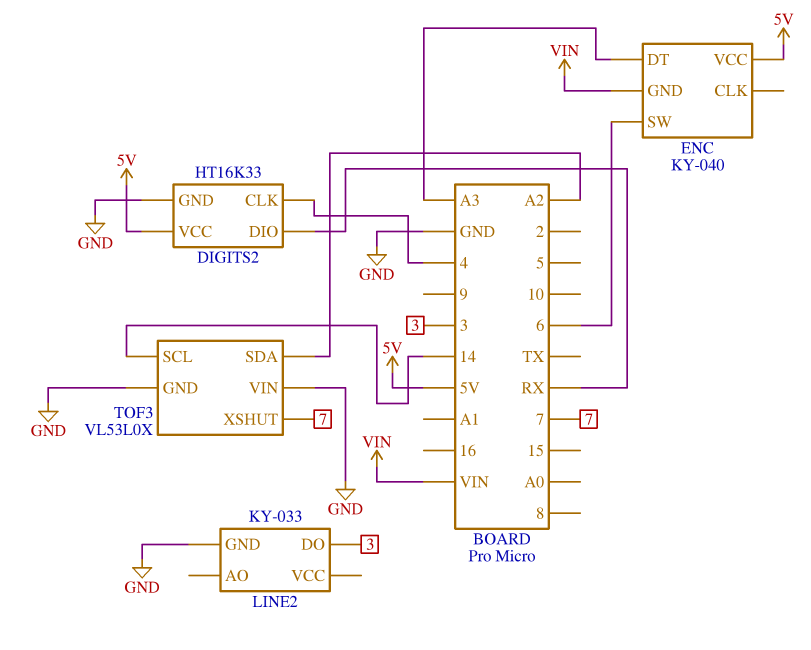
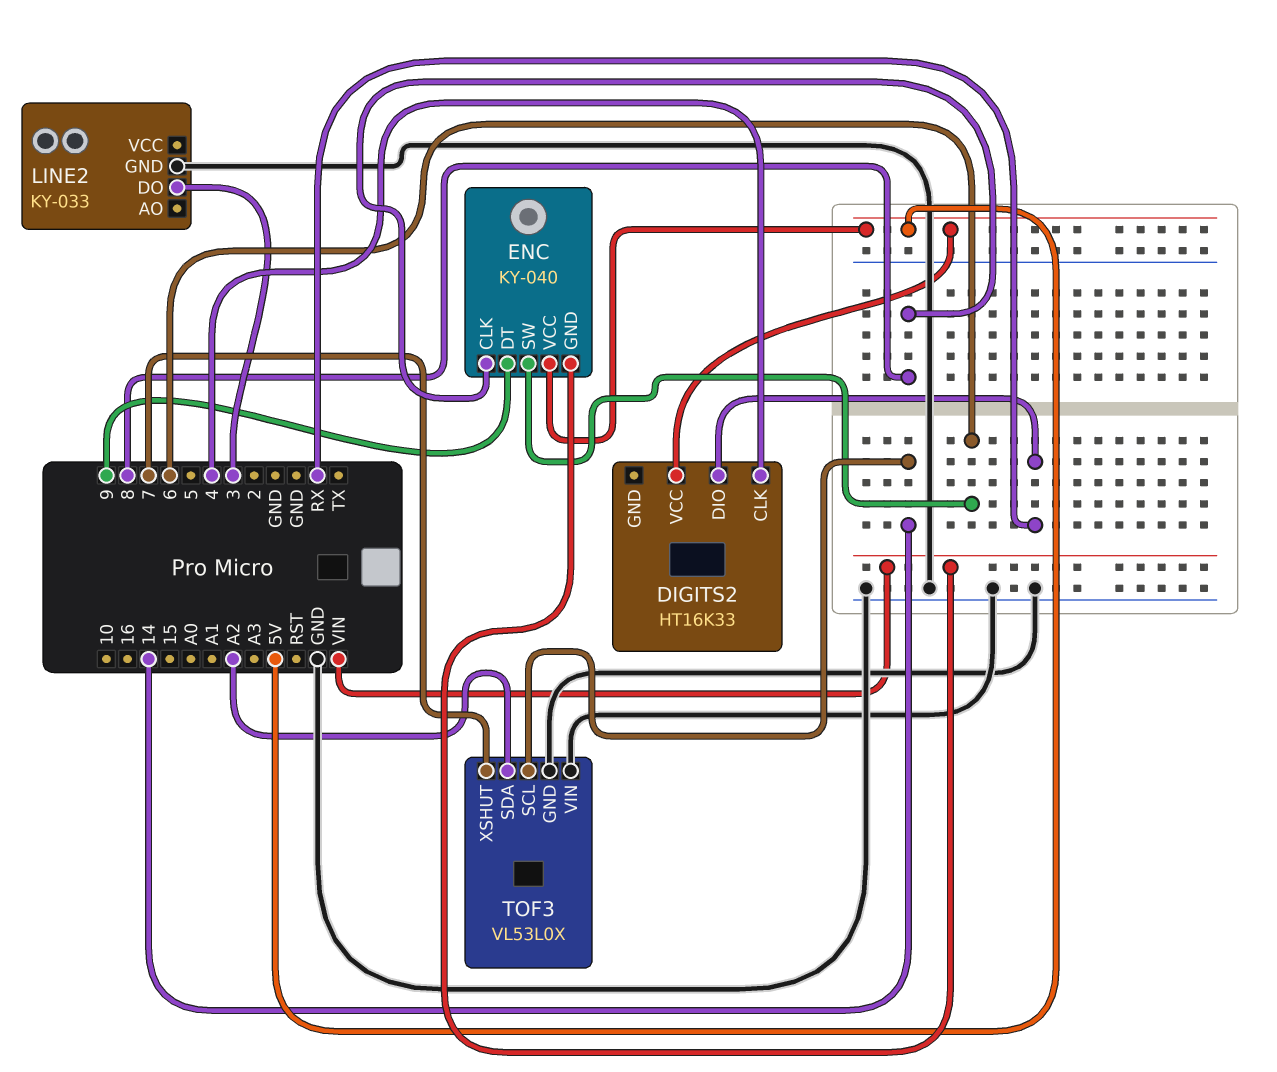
DIGITS2 pin GND: GND -> none
ENC pin CLK: none -> 8
ENC pin DT: A3 -> 9

